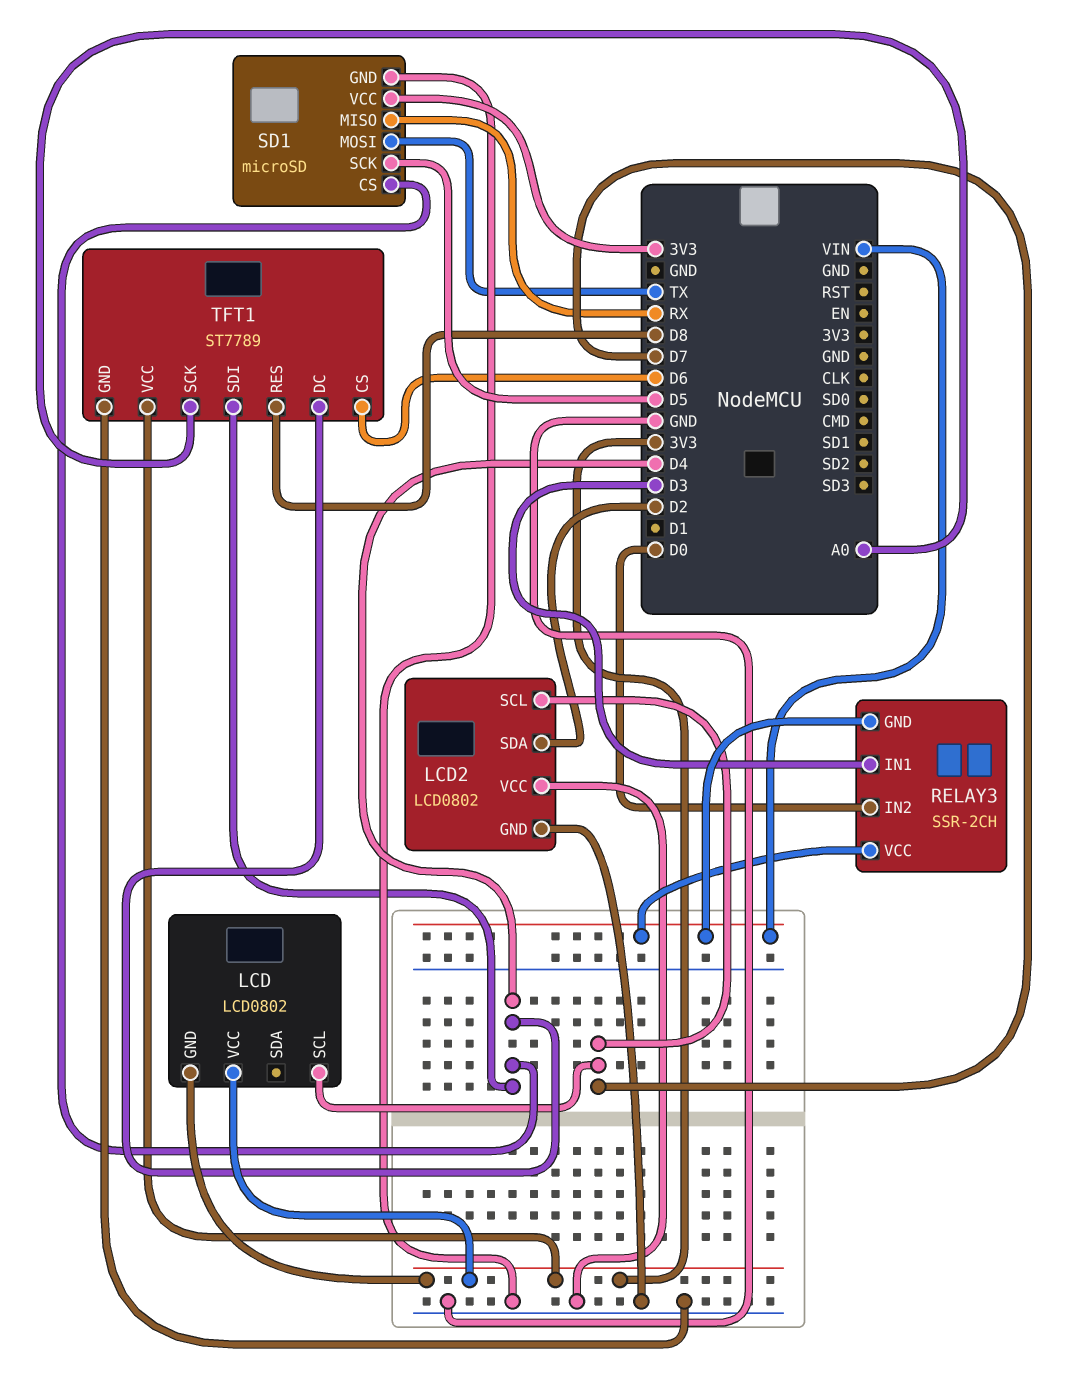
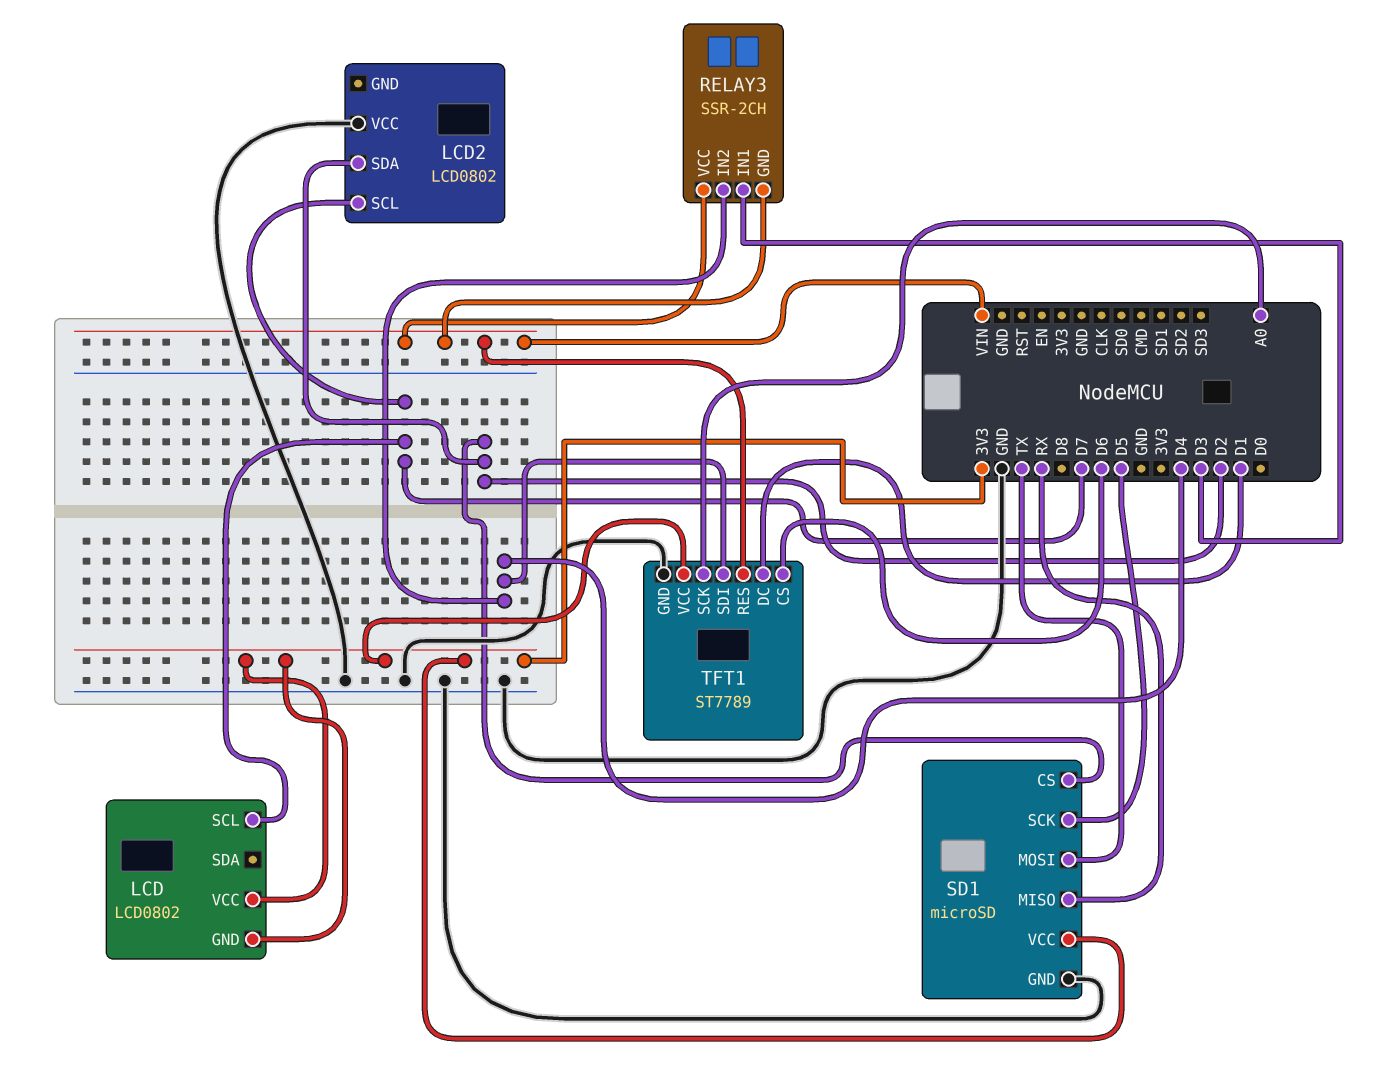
LCD2 pin GND: GND -> none
RELAY3 pin IN2: D0 -> D4
SD1 pin CS: D4 -> D2
TFT1 pin DC: D4 -> D1
TFT1 pin RES: D8 -> VIN

